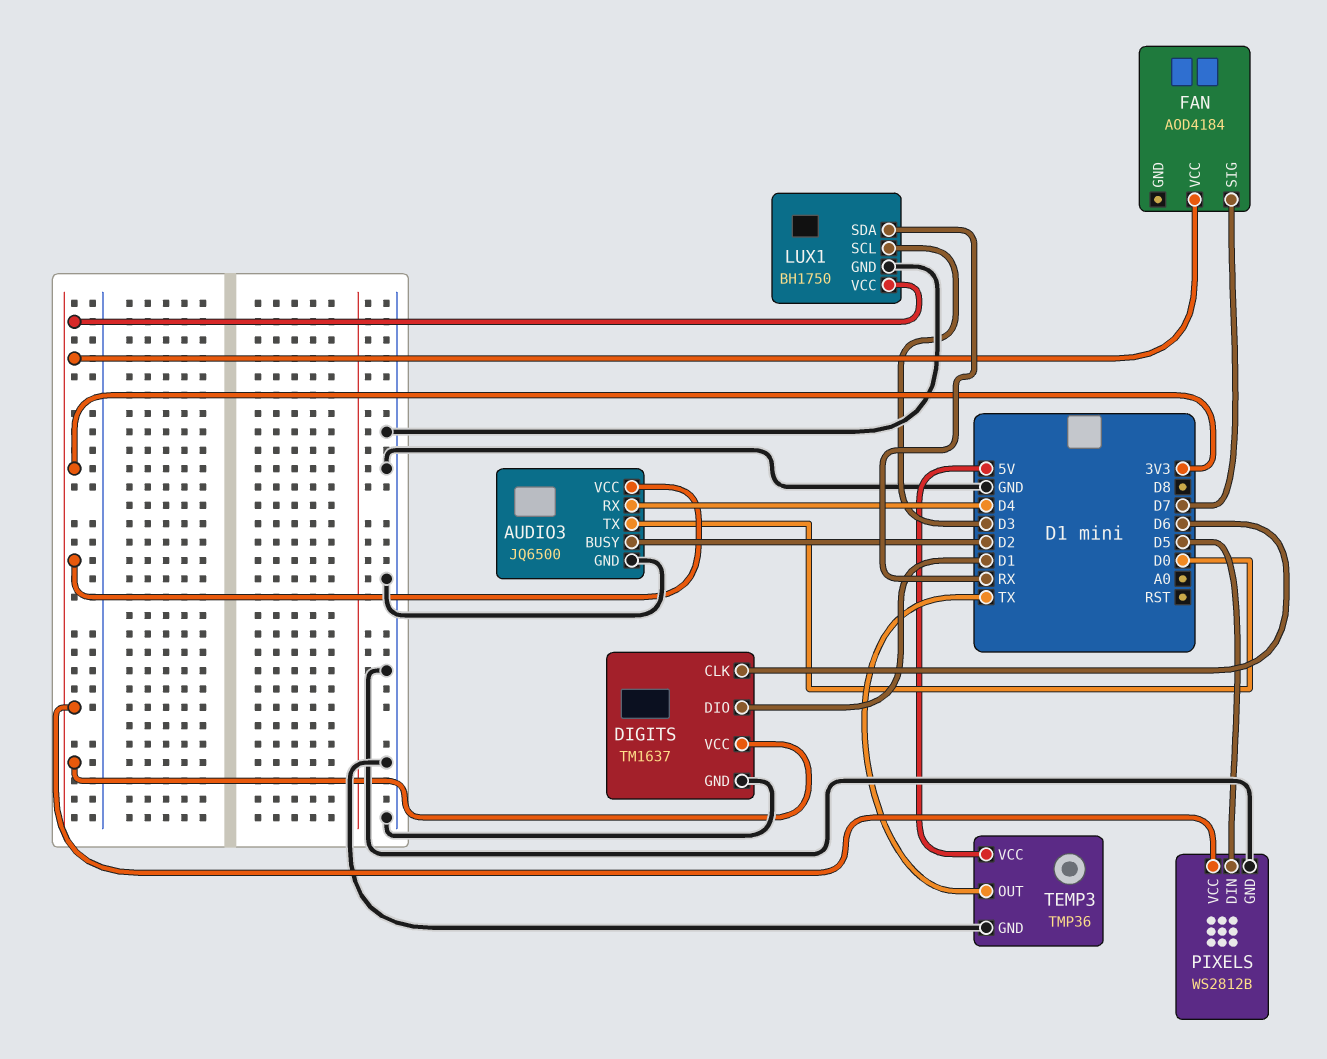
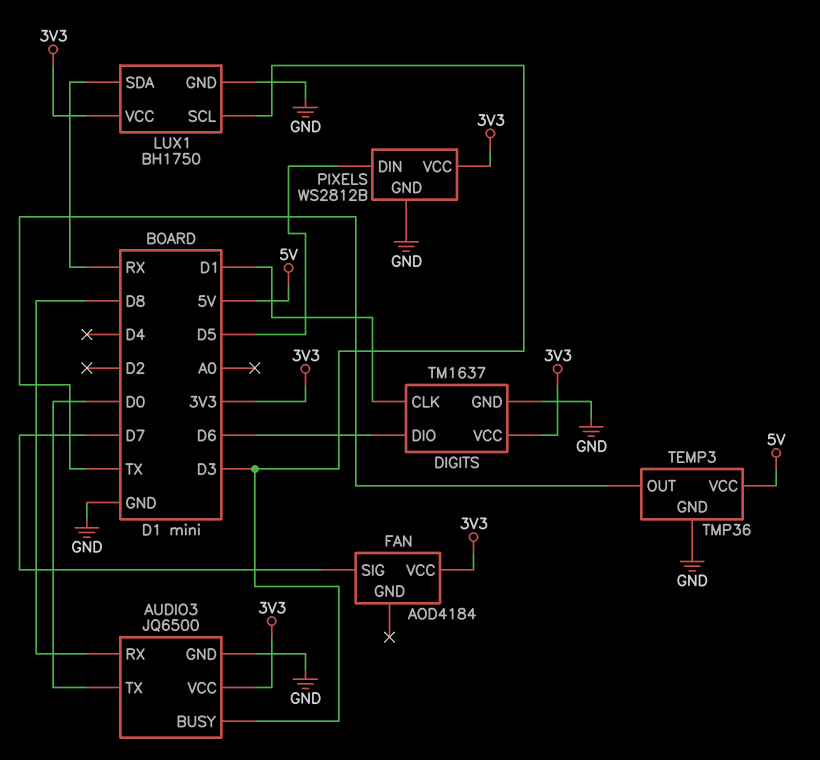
AUDIO3 pin BUSY: D2 -> D3
AUDIO3 pin RX: D4 -> D8
DIGITS pin CLK: D6 -> D1
DIGITS pin DIO: D1 -> D6

